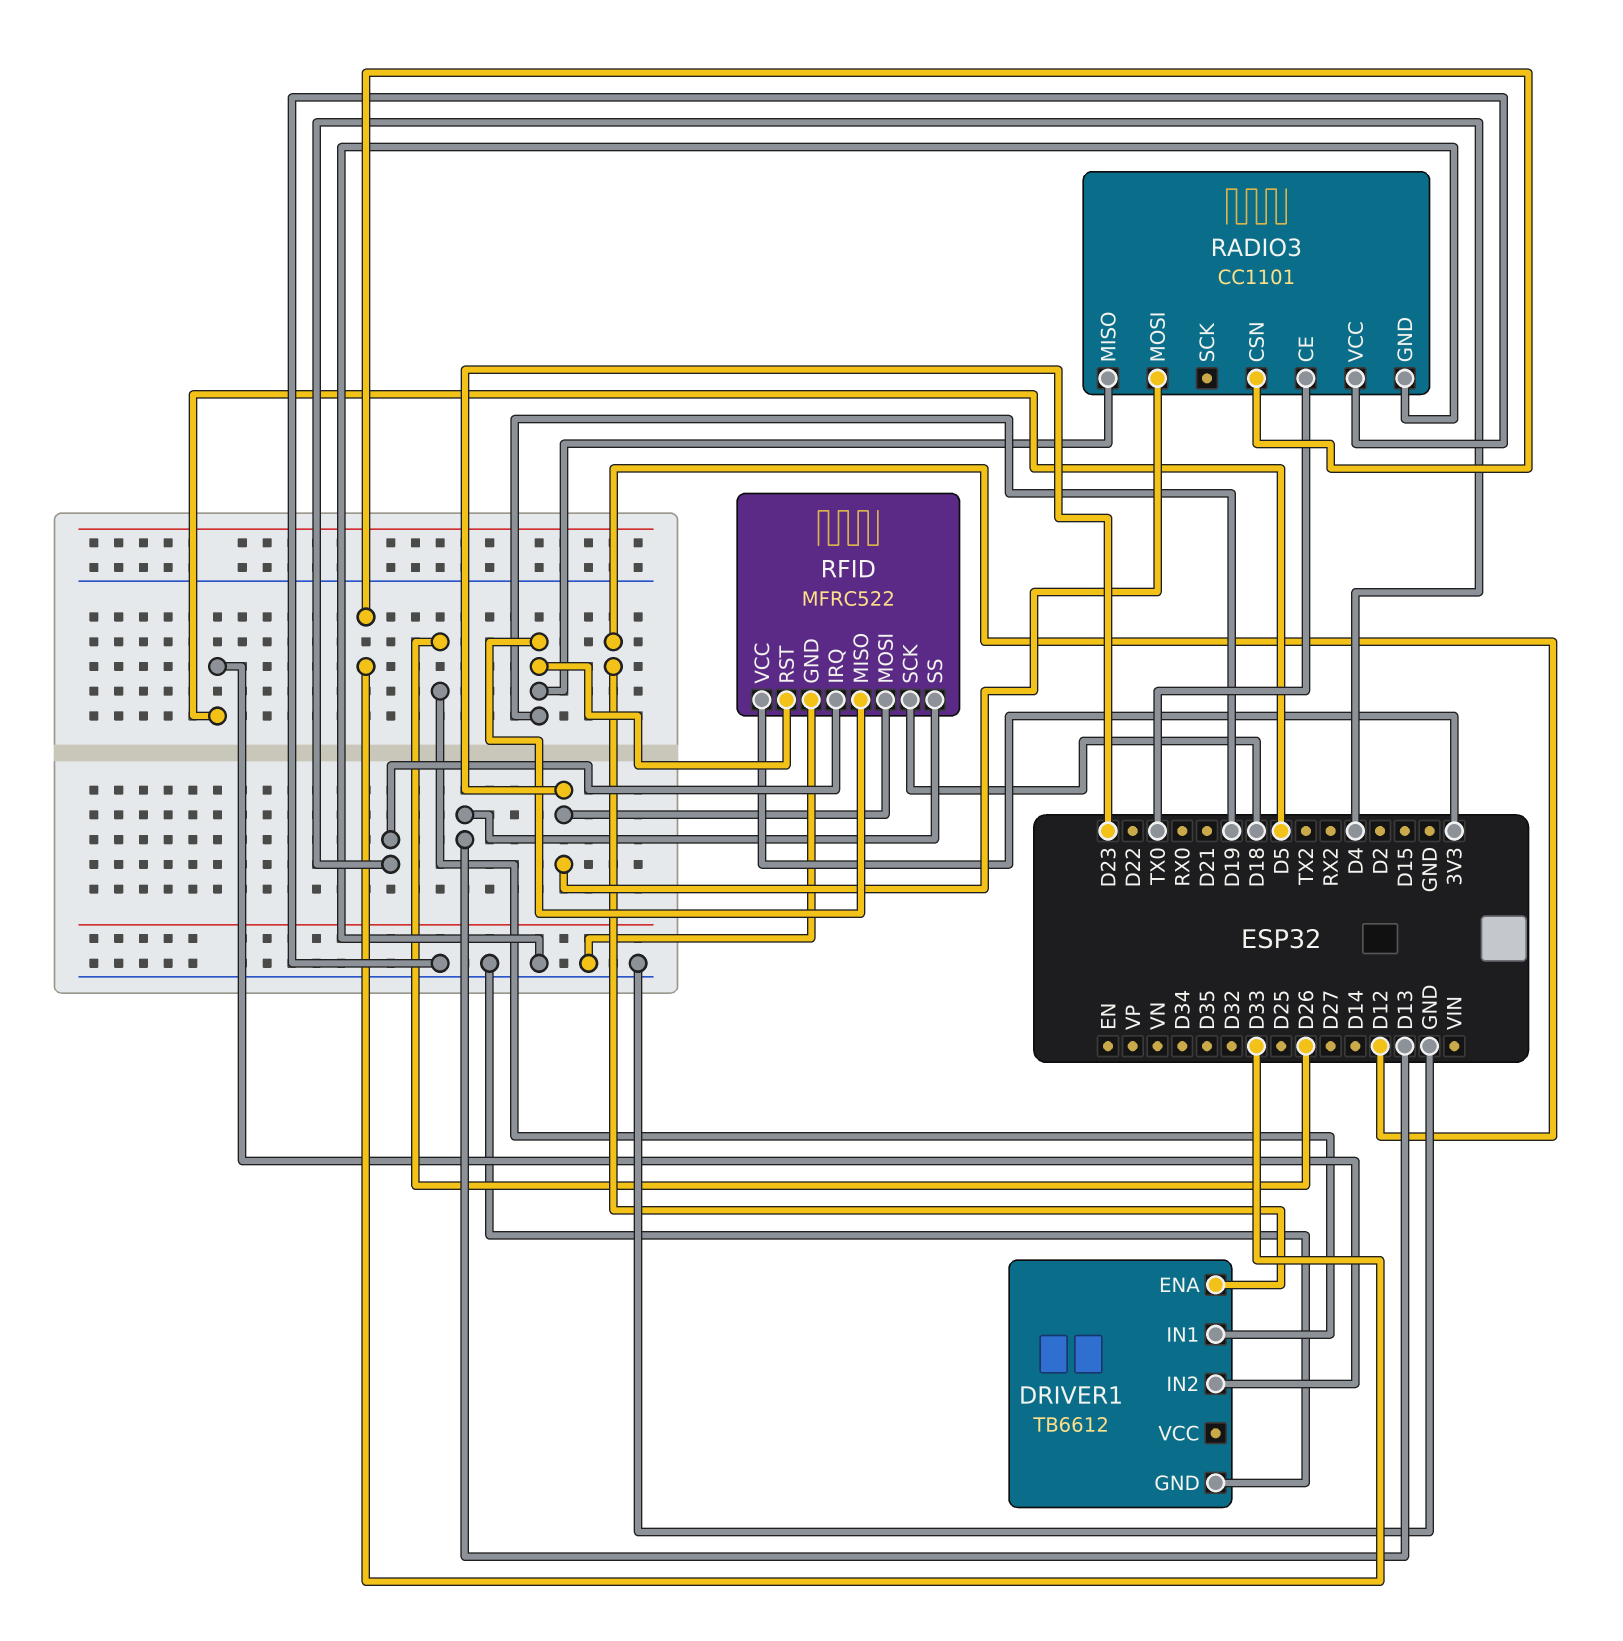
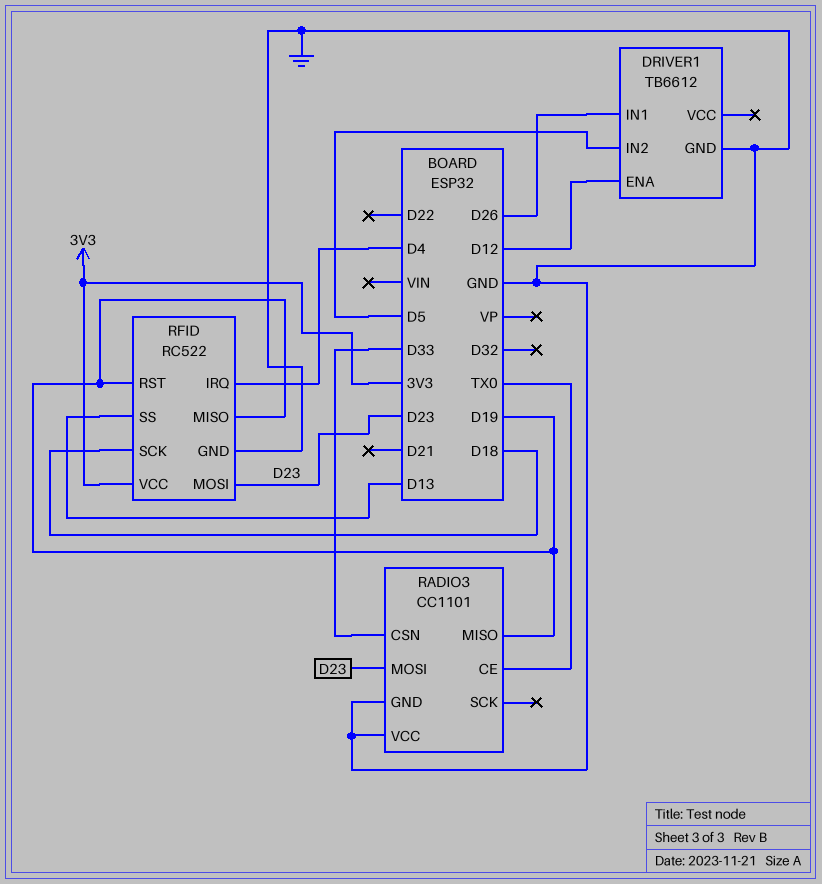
RFID: MFRC522 -> RC522

